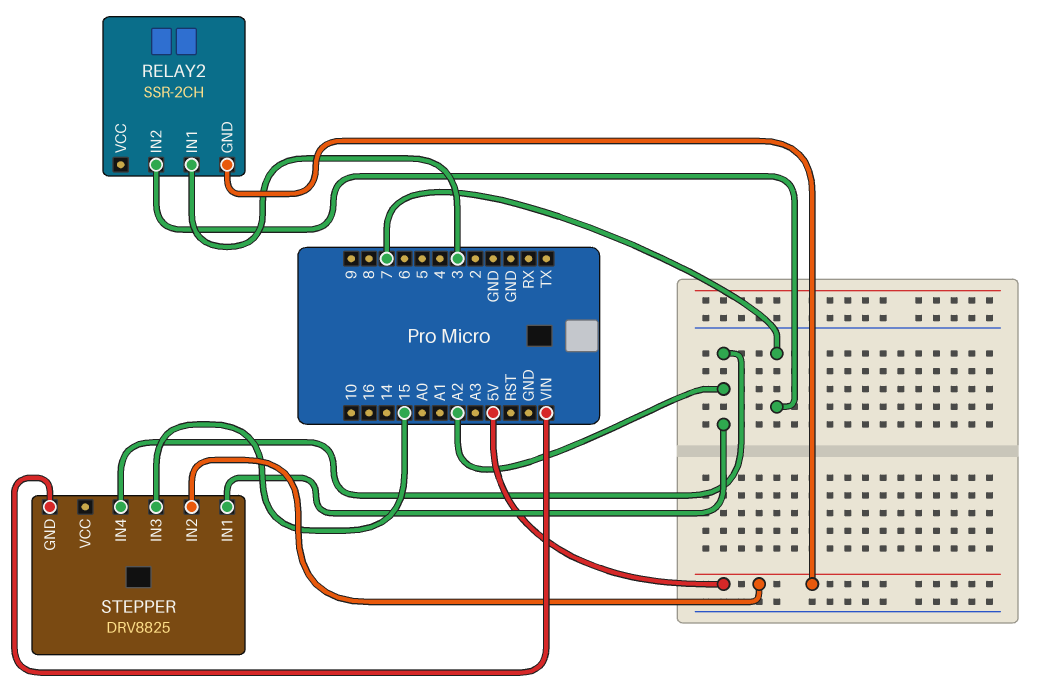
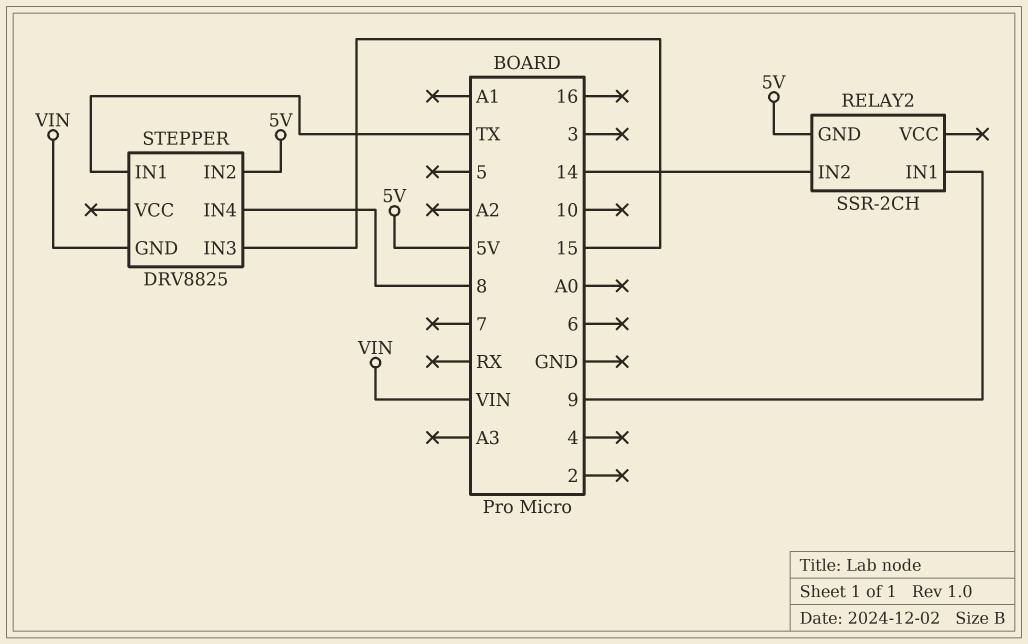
RELAY2 pin IN1: 3 -> 9
RELAY2 pin IN2: 7 -> 14
STEPPER pin IN1: A2 -> TX
STEPPER pin IN4: A2 -> 8

